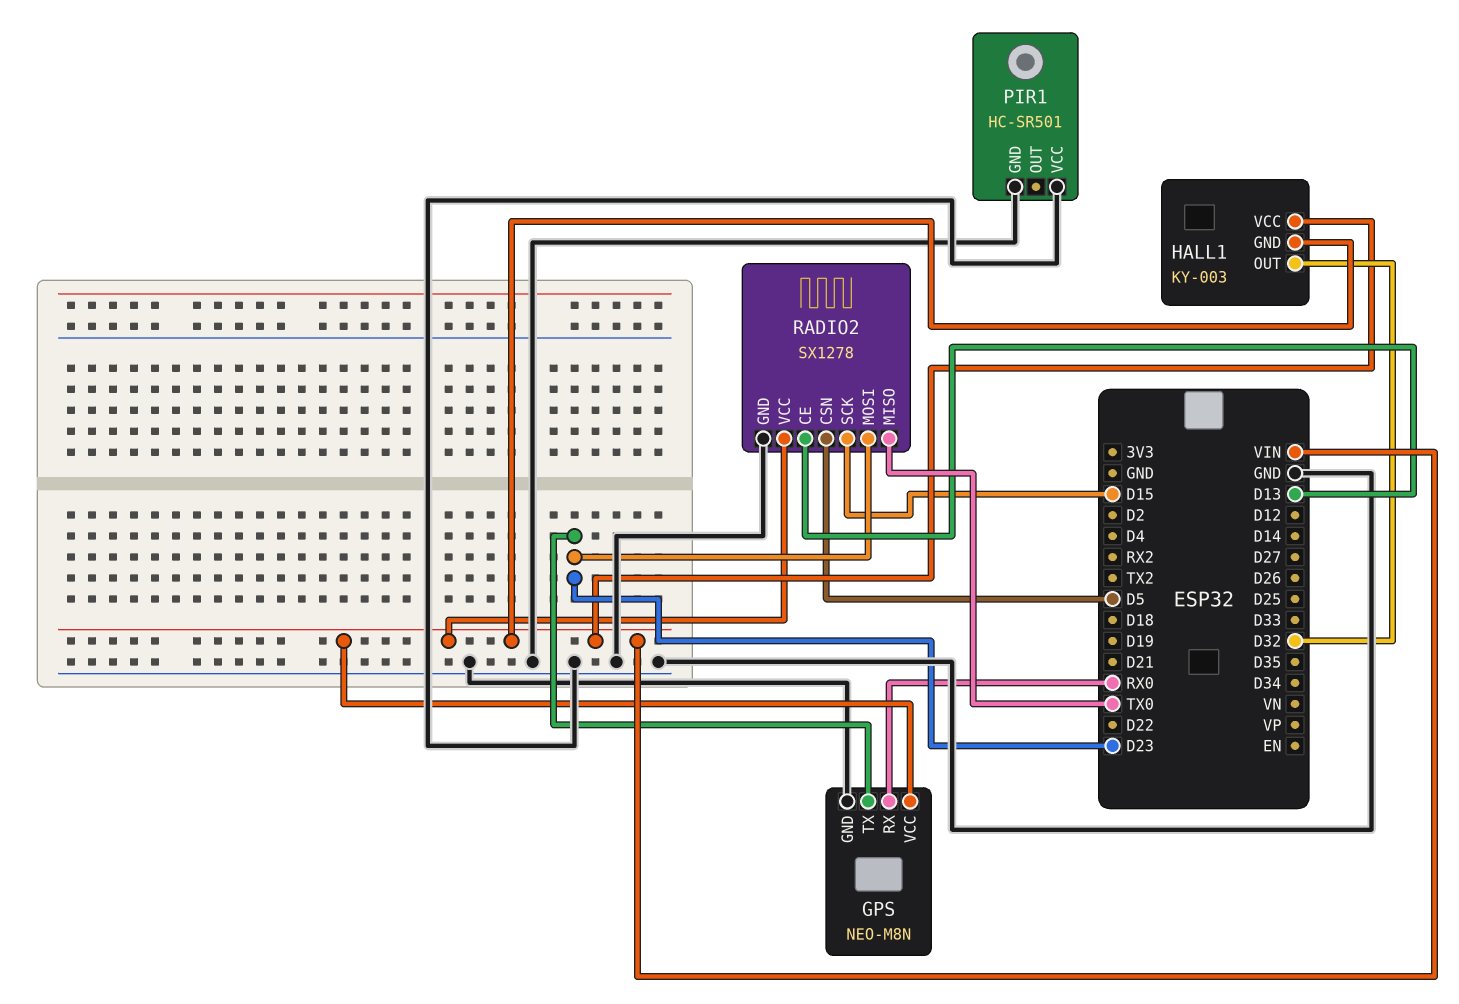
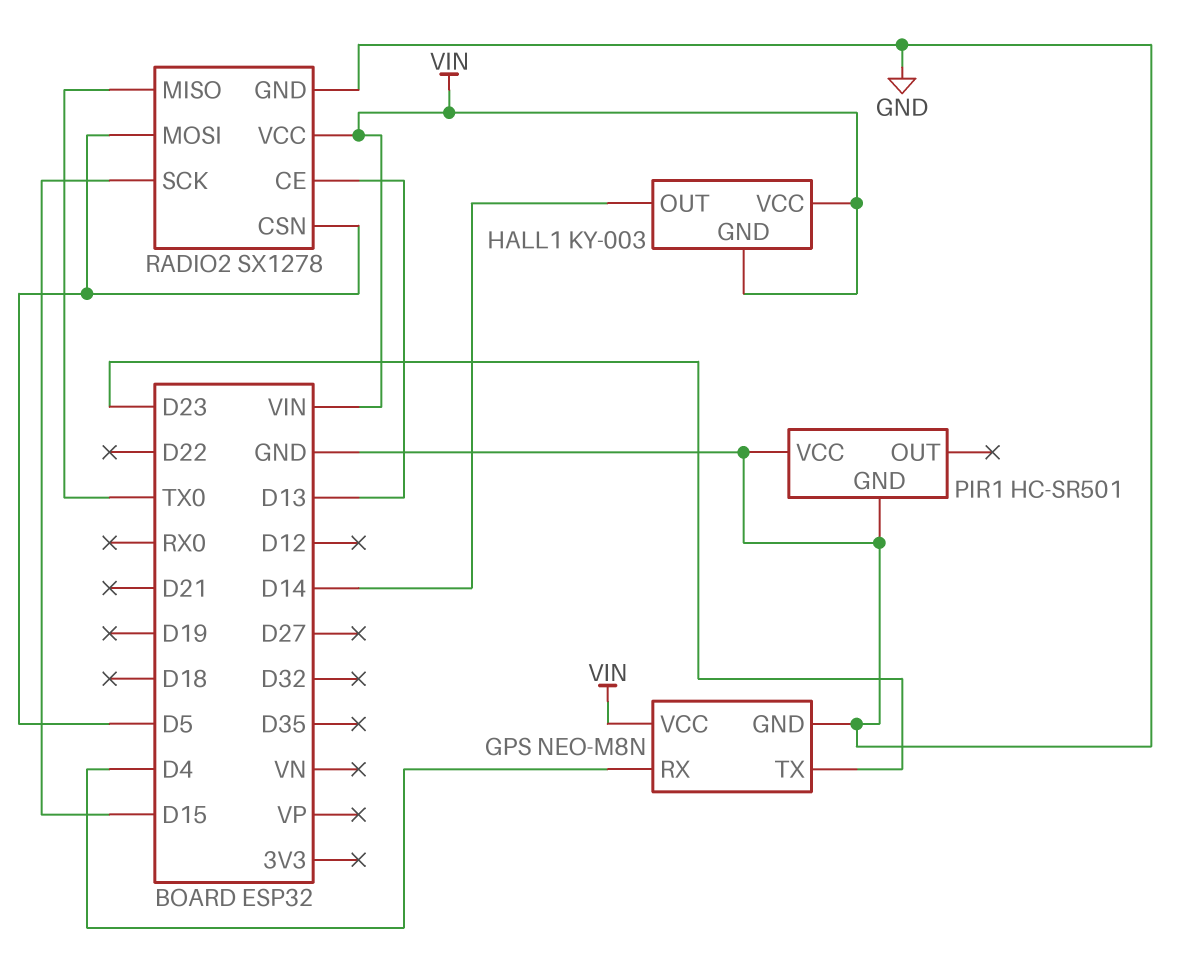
GPS pin RX: RX0 -> D4
HALL1 pin OUT: D32 -> D14
RADIO2 pin MOSI: D23 -> D5

